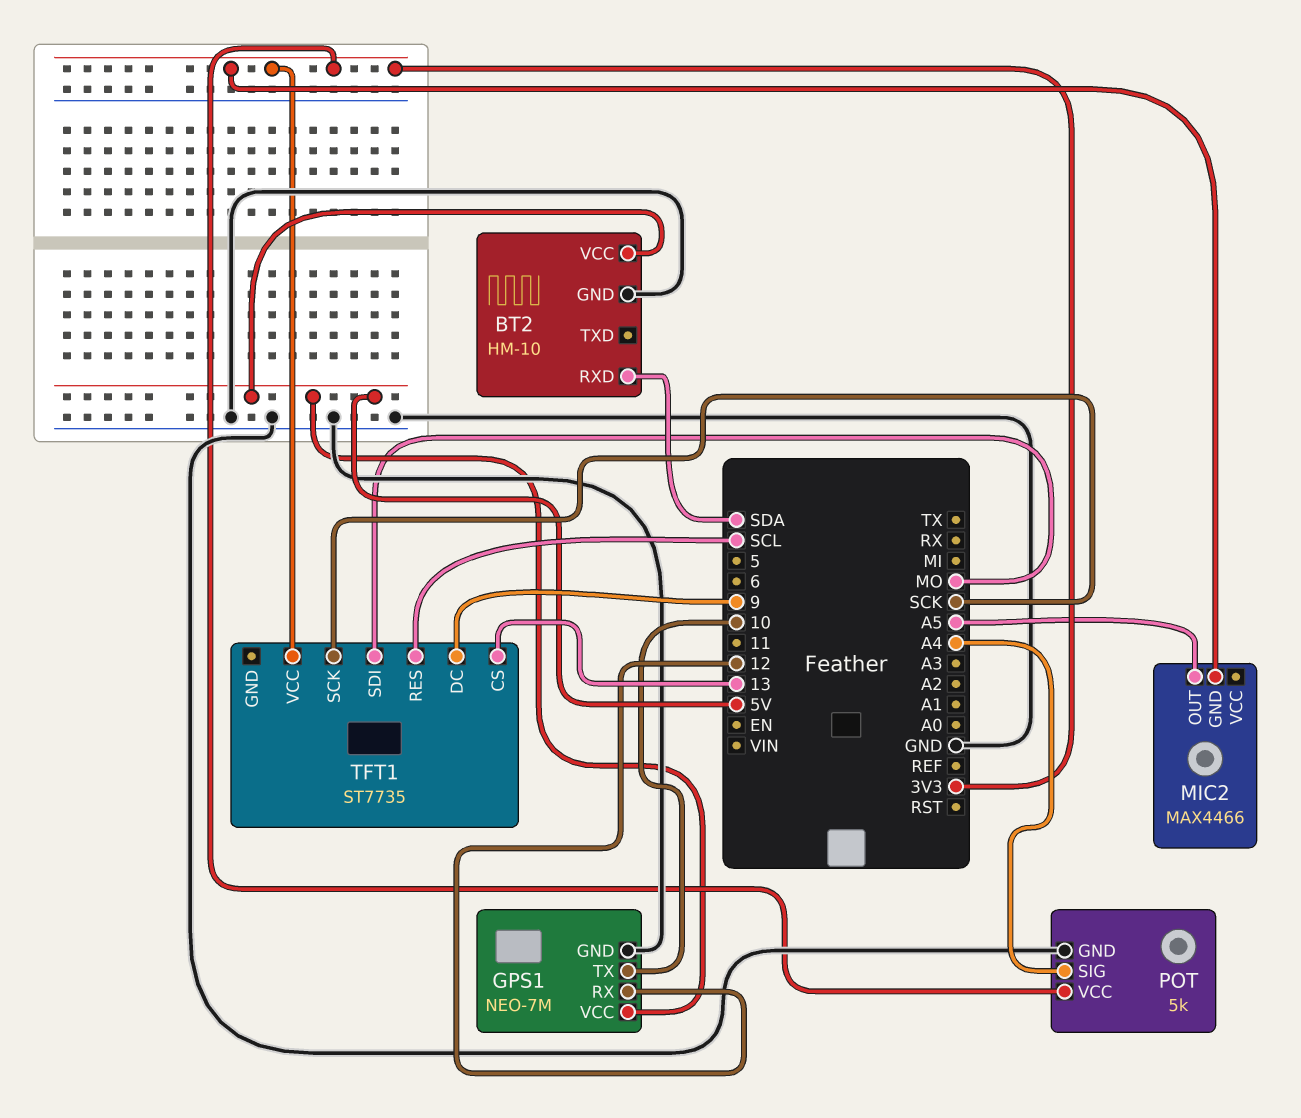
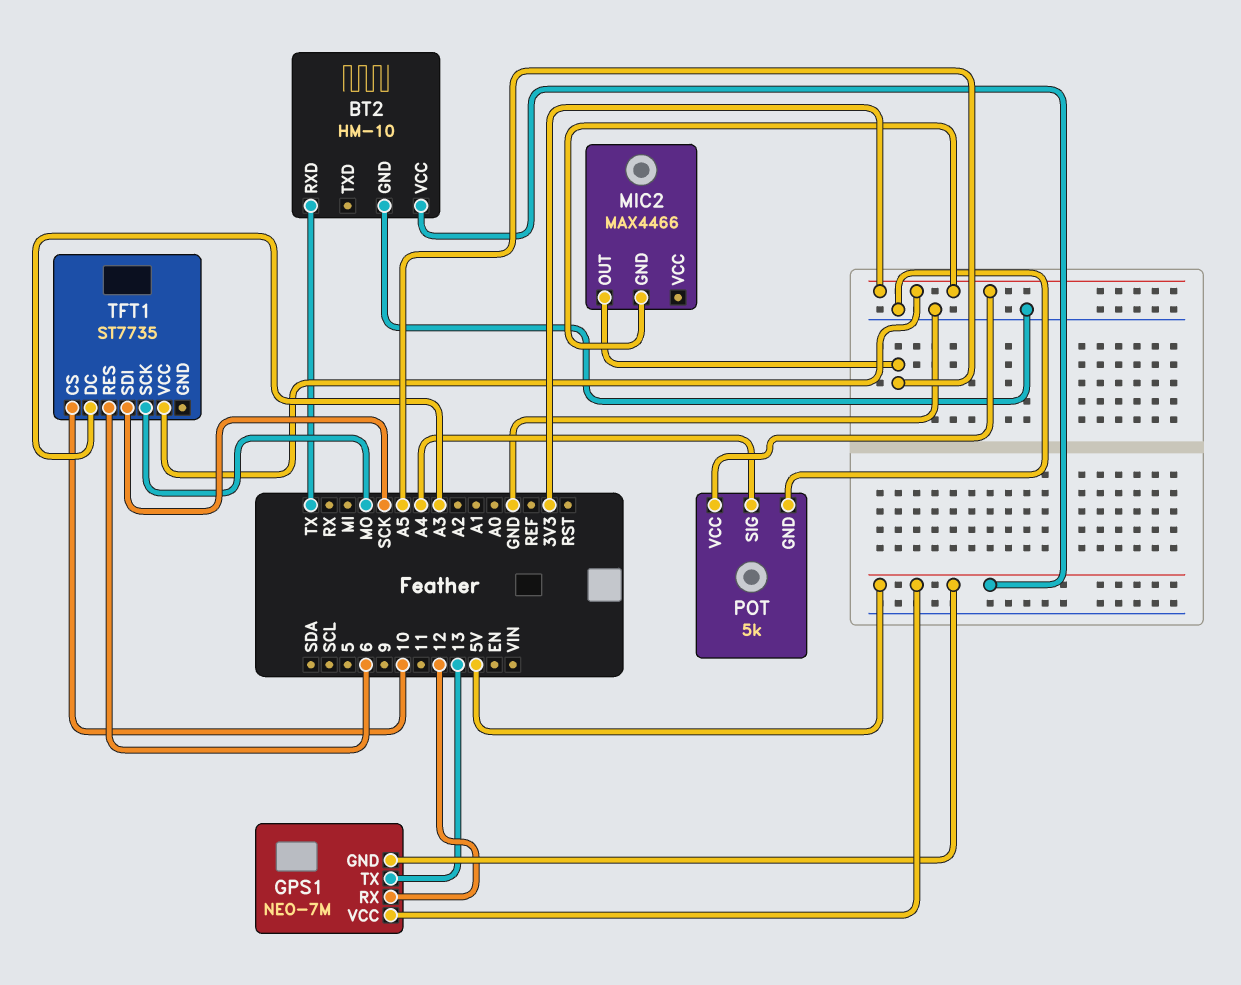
BT2 pin RXD: SDA -> TX
GPS1 pin GND: GND -> 5V
GPS1 pin TX: 10 -> 13
TFT1 pin CS: 13 -> 10
TFT1 pin DC: 9 -> A3
TFT1 pin RES: SCL -> 6
TFT1 pin SCK: SCK -> MO
TFT1 pin SDI: MO -> SCK

